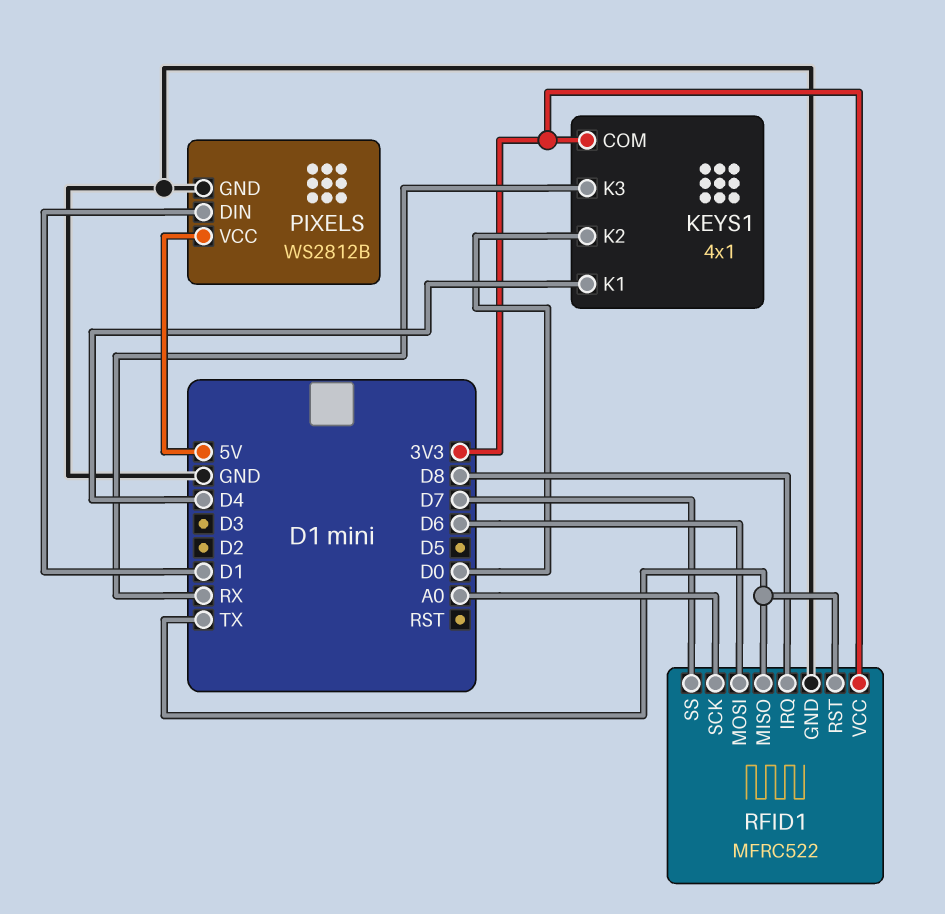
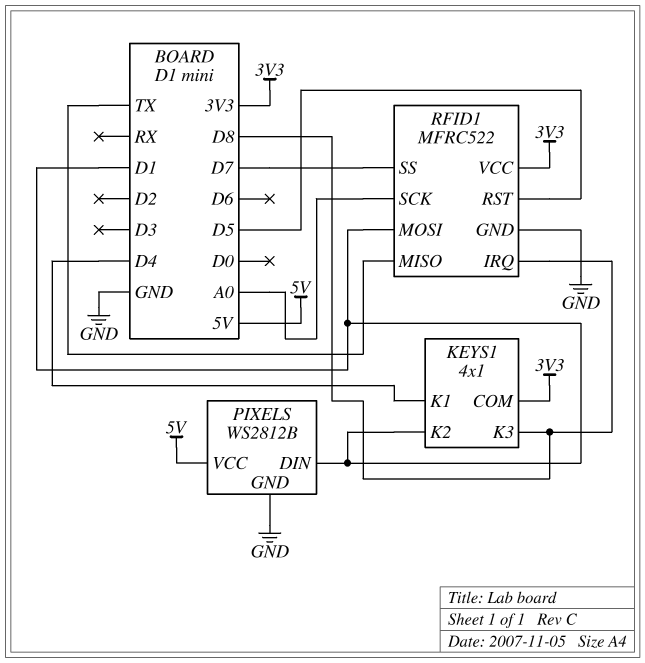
KEYS1 pin K2: D0 -> D1
KEYS1 pin K3: RX -> D8
RFID1 pin MOSI: D6 -> D1
RFID1 pin RST: TX -> D5

